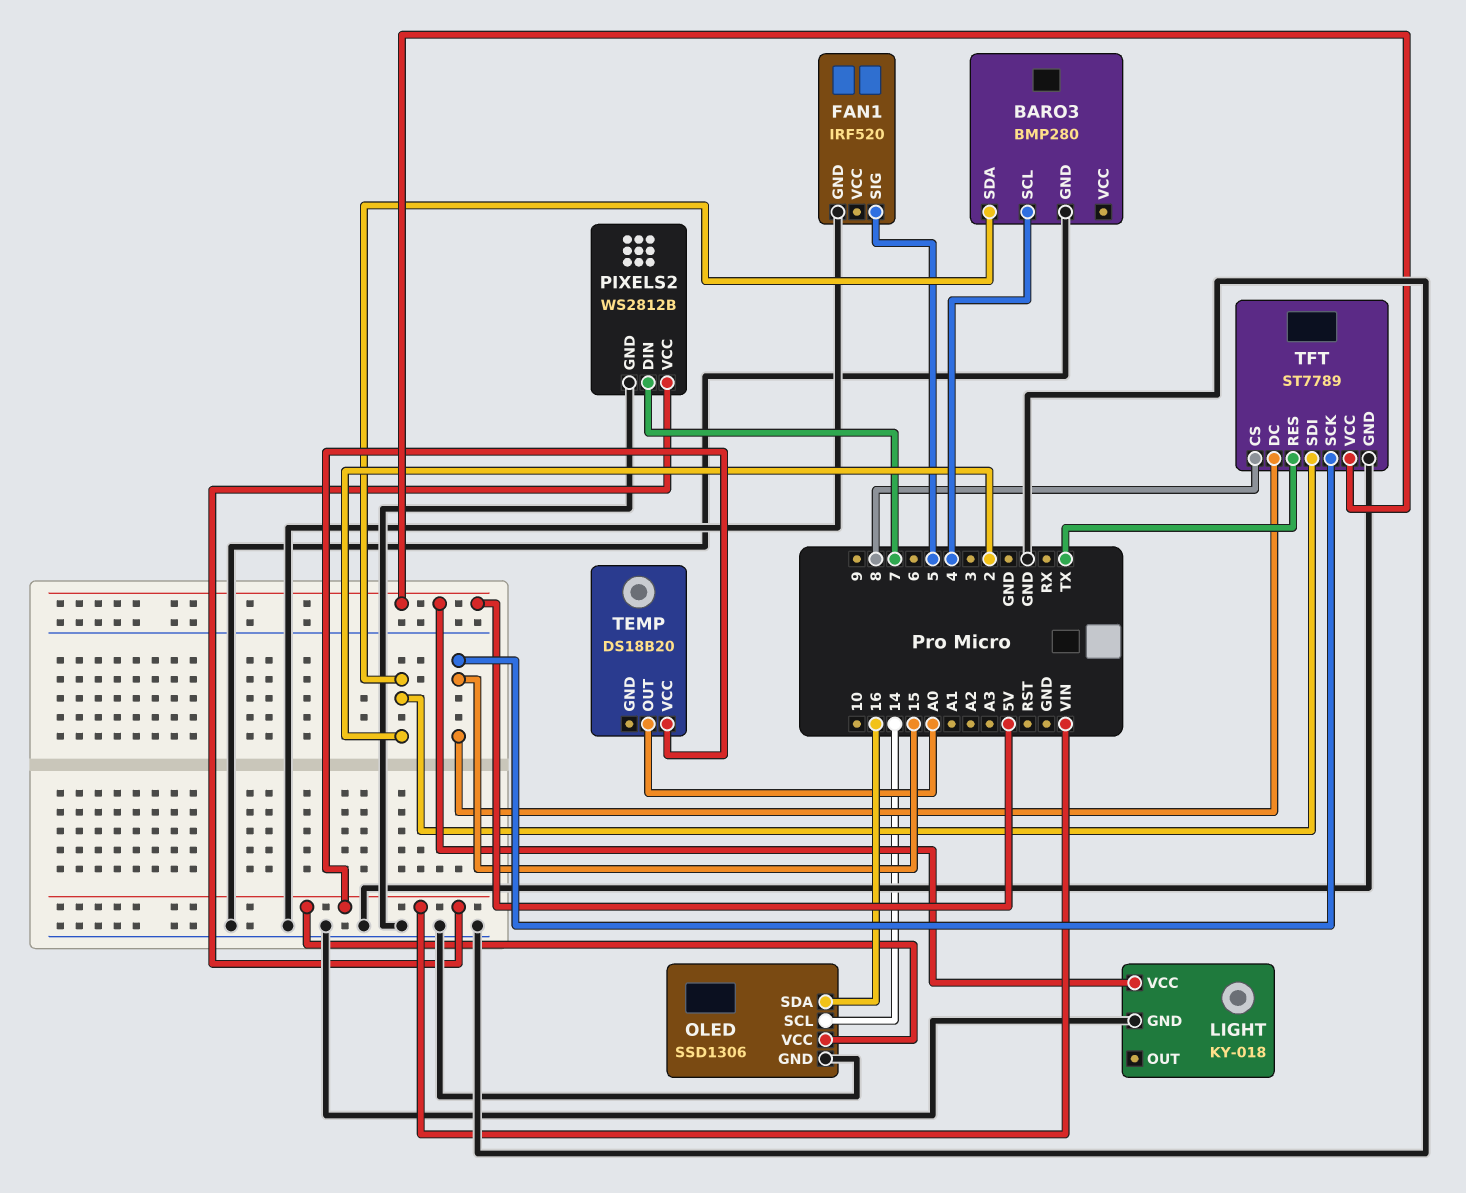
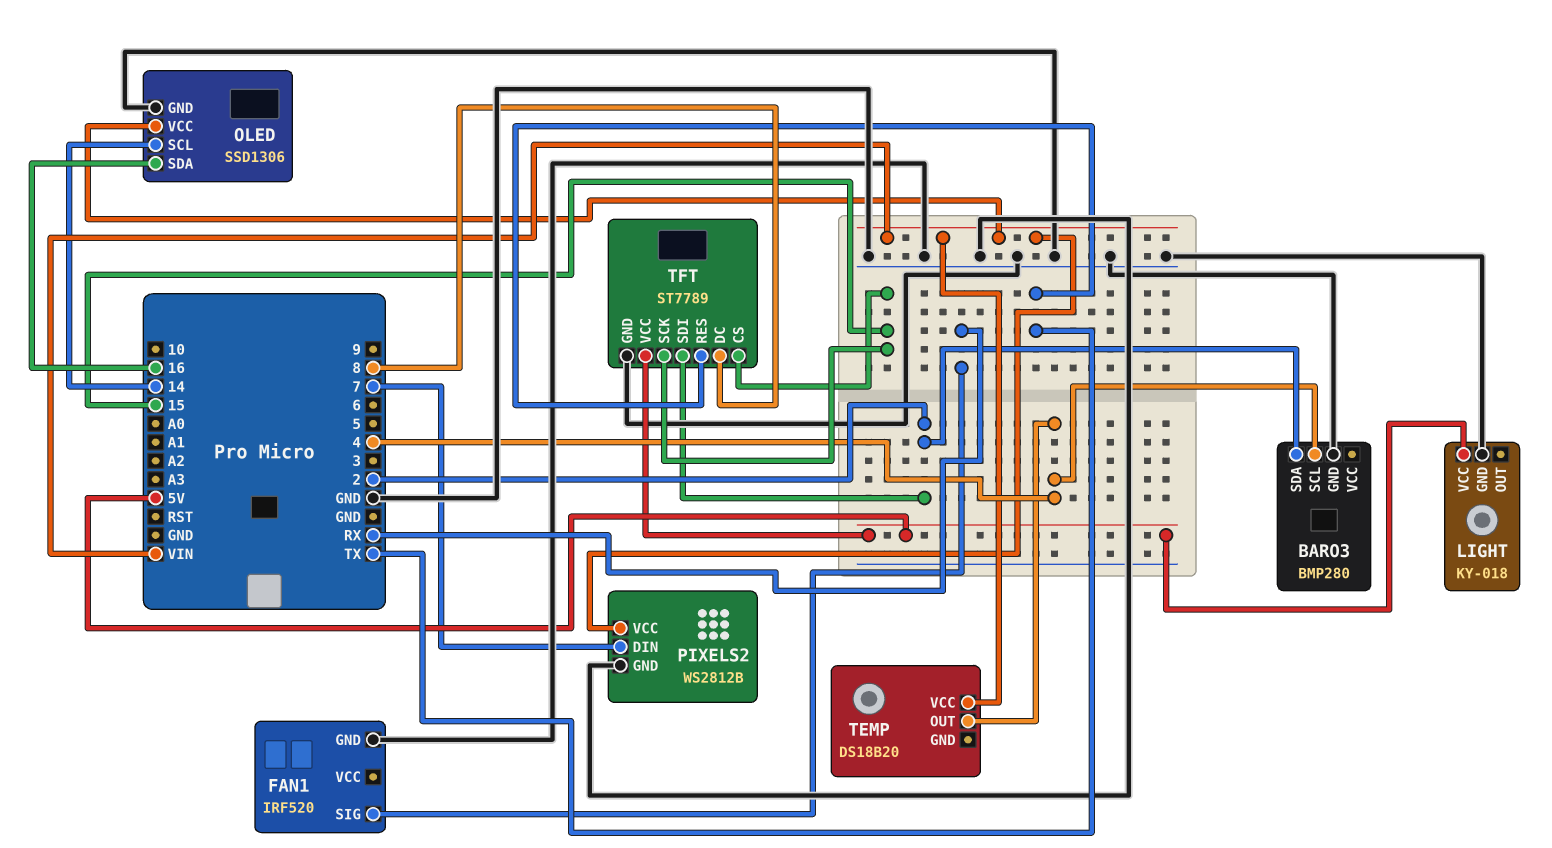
FAN1 pin SIG: 5 -> RX
TEMP pin OUT: A0 -> 4
TFT pin CS: 8 -> 15
TFT pin DC: 15 -> 8

